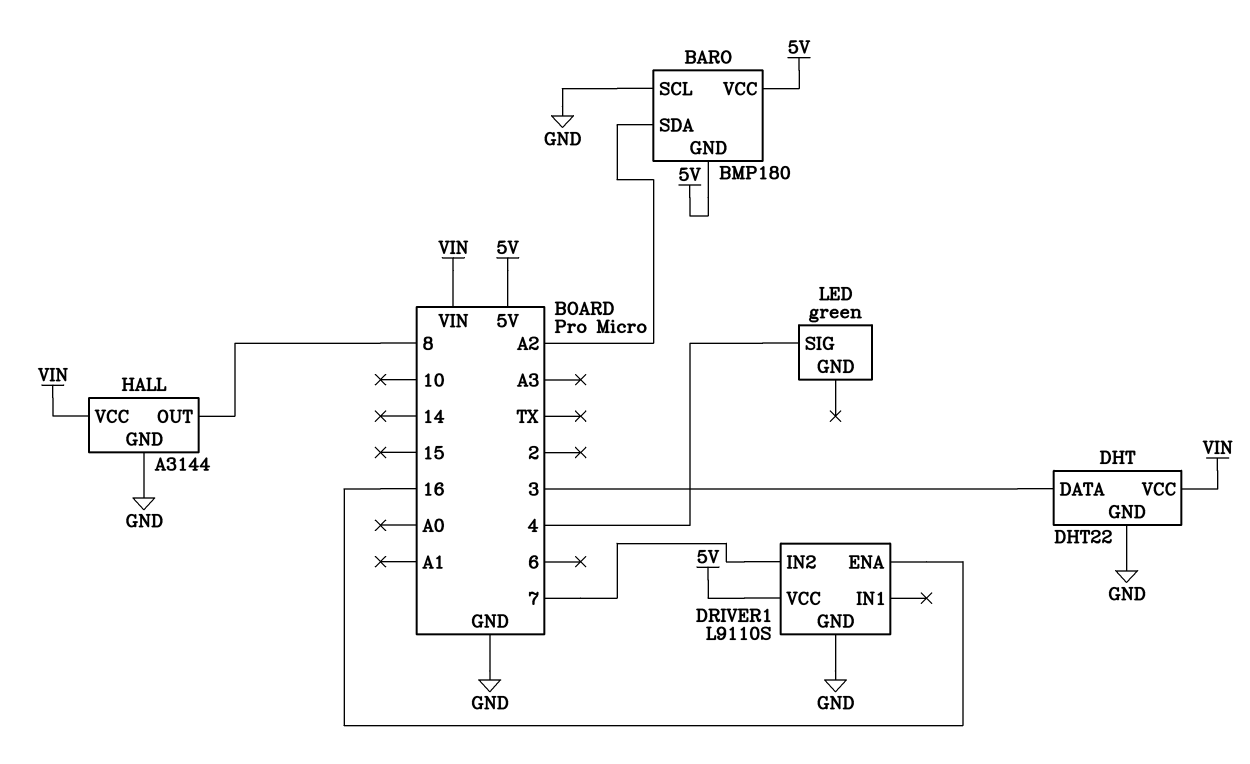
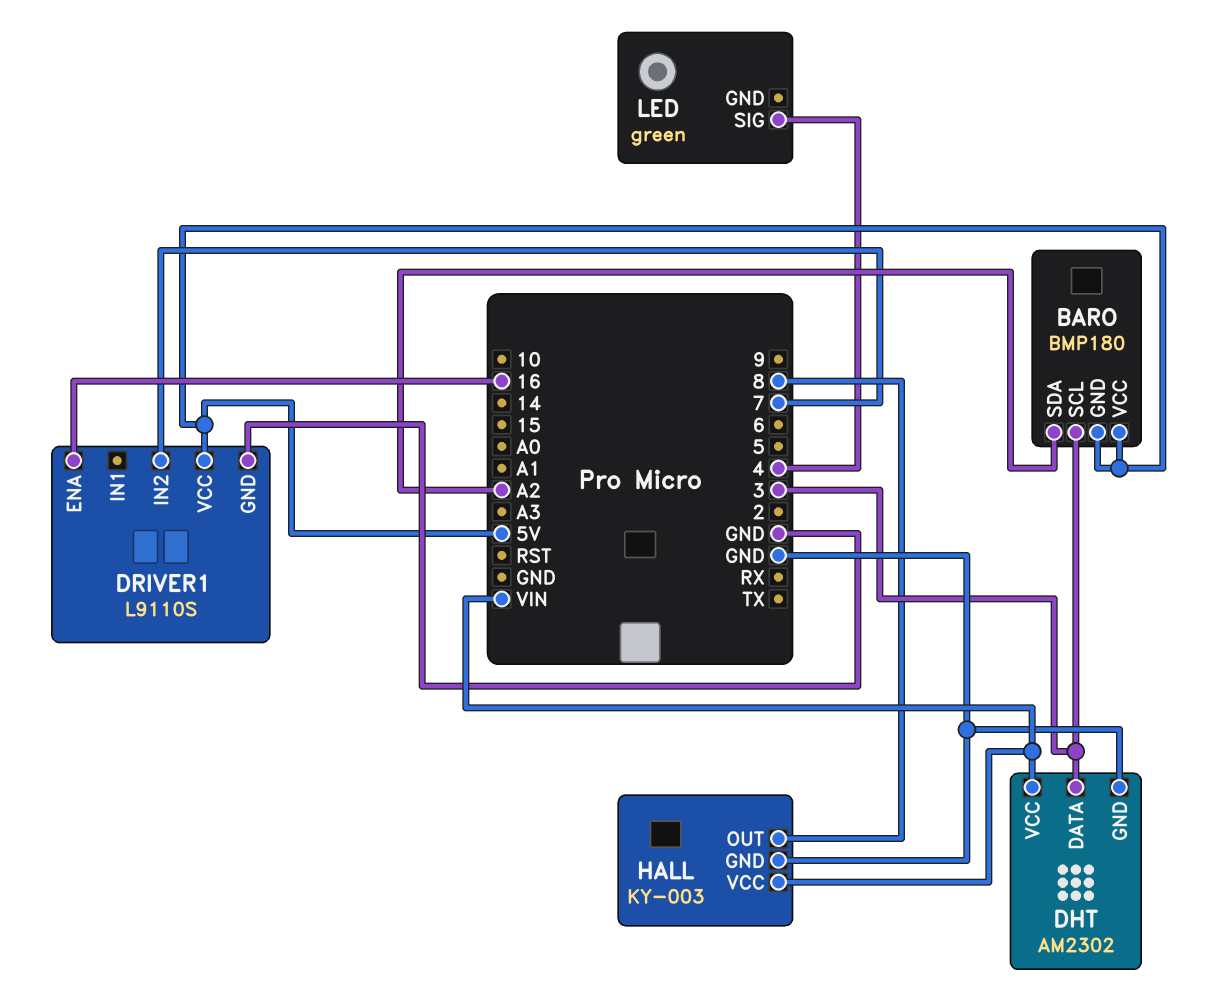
BARO pin SCL: GND -> 3
DHT: DHT22 -> AM2302
HALL: A3144 -> KY-003

